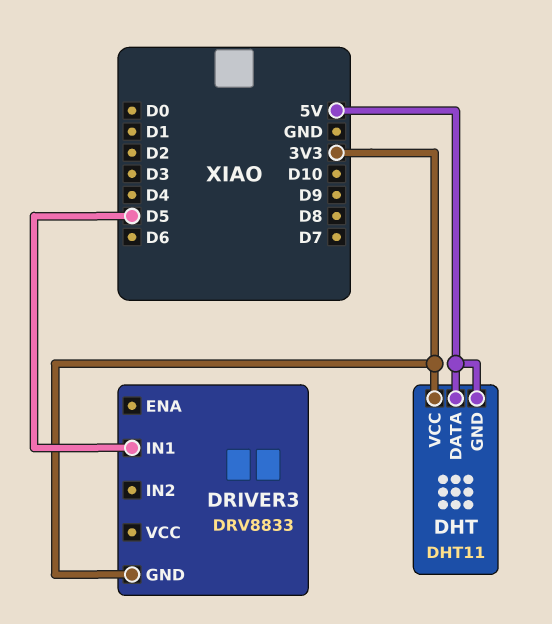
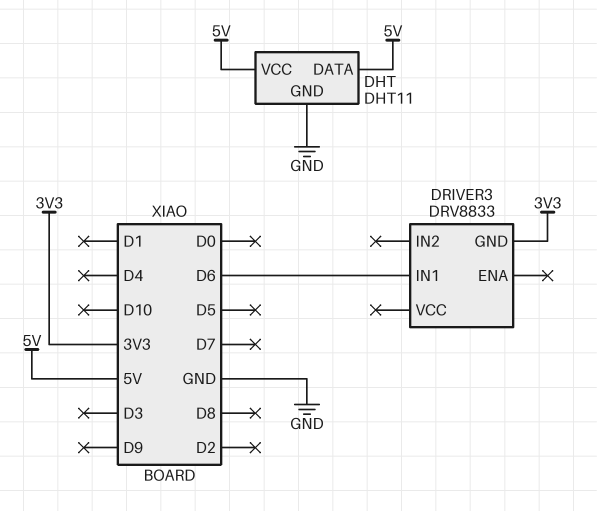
DHT pin GND: 5V -> GND
DHT pin VCC: 3V3 -> 5V
DRIVER3 pin IN1: D5 -> D6

